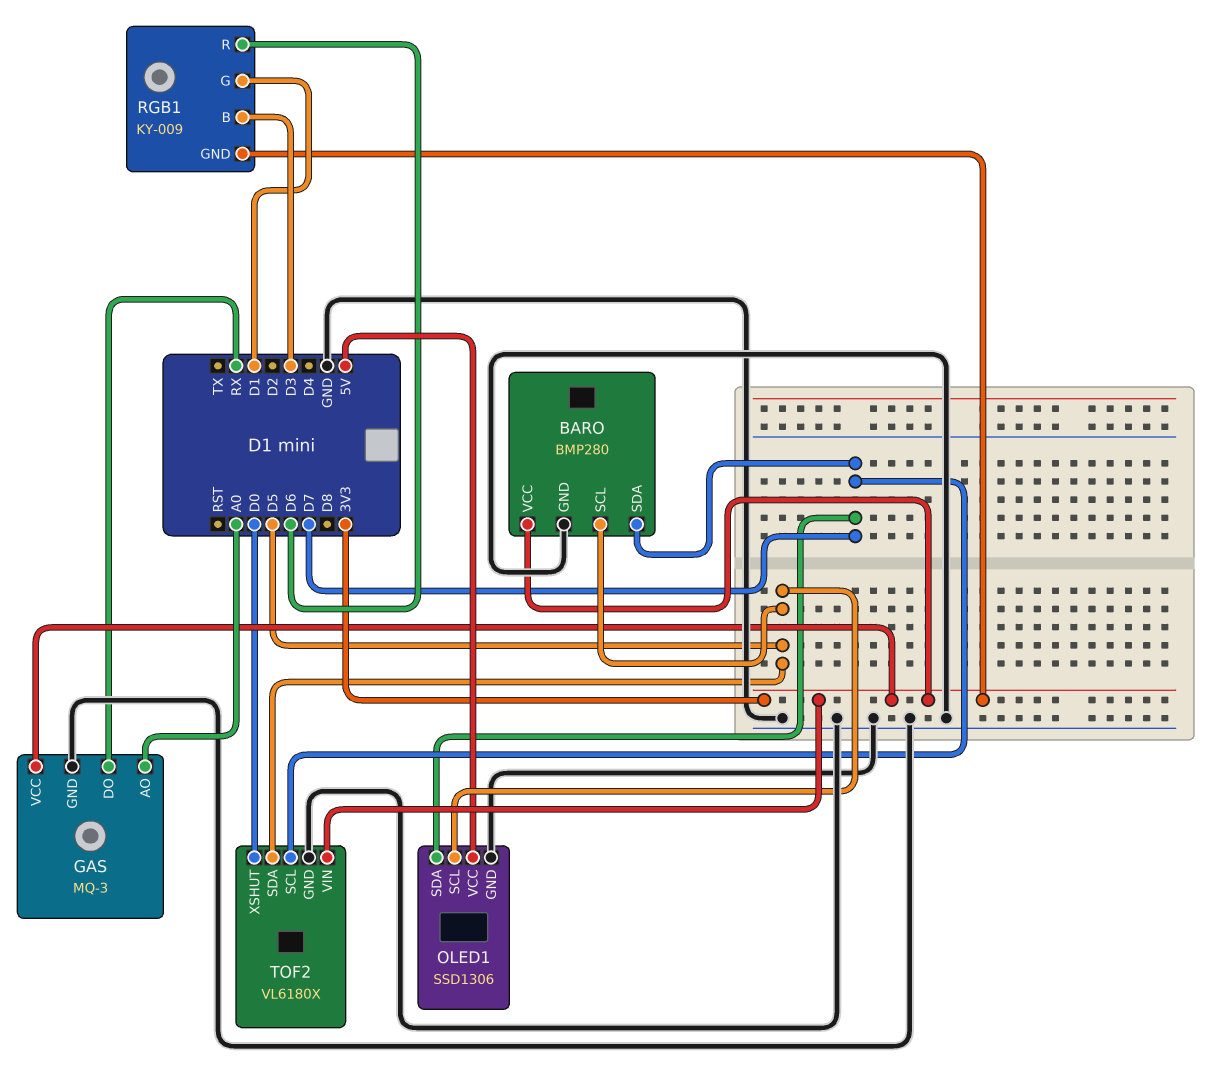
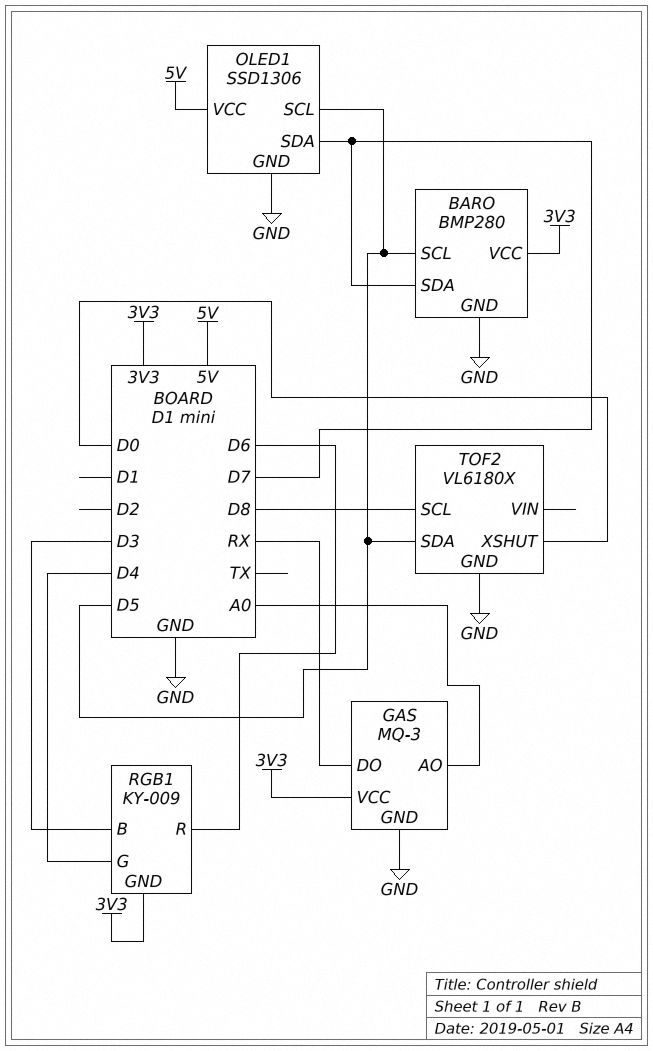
RGB1 pin G: D1 -> D4
TOF2 pin SCL: D7 -> D8
TOF2 pin VIN: 3V3 -> none

